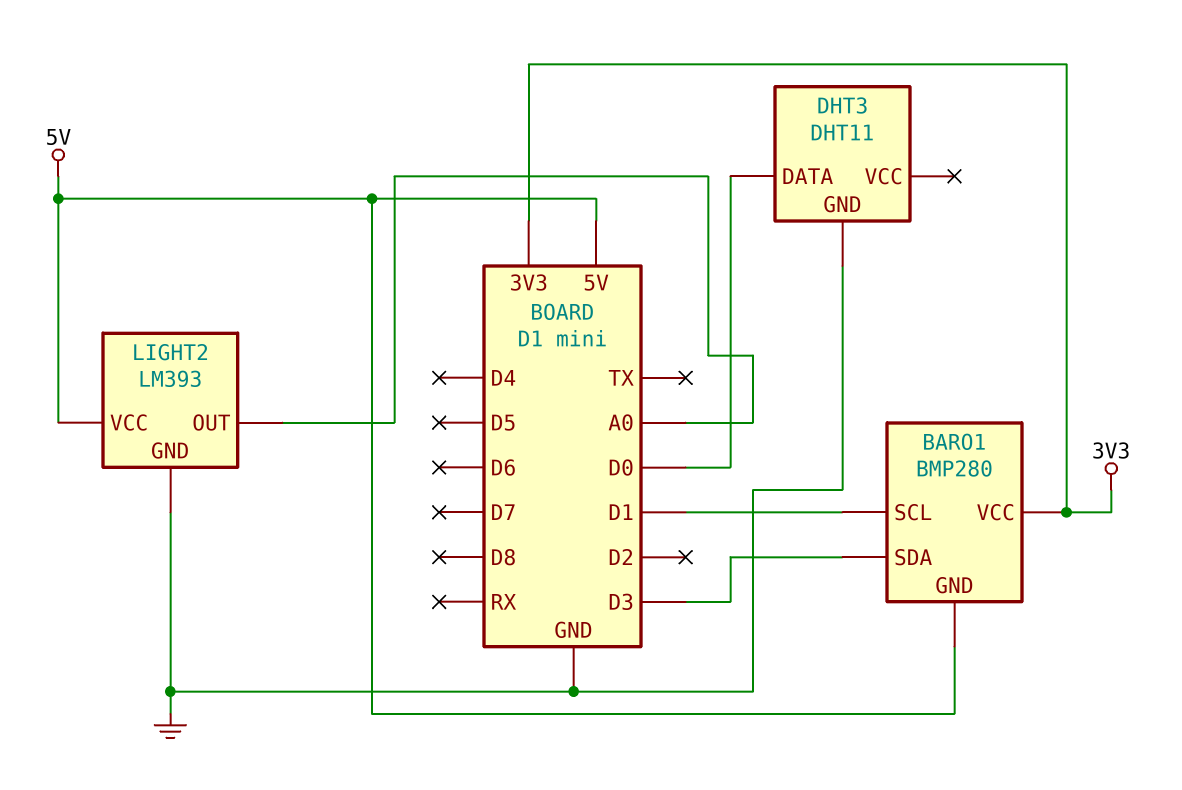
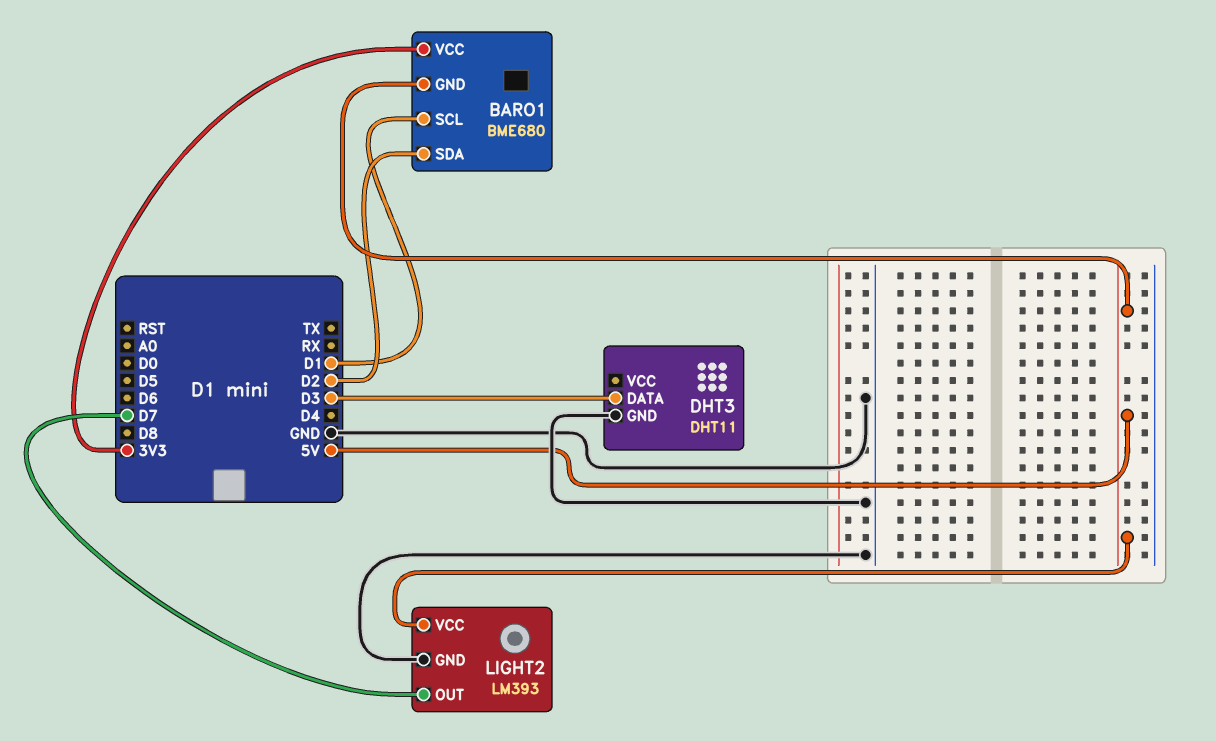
BARO1: BMP280 -> BME680
BARO1 pin SDA: D3 -> D2
DHT3 pin DATA: D0 -> D3
LIGHT2 pin OUT: A0 -> D7

